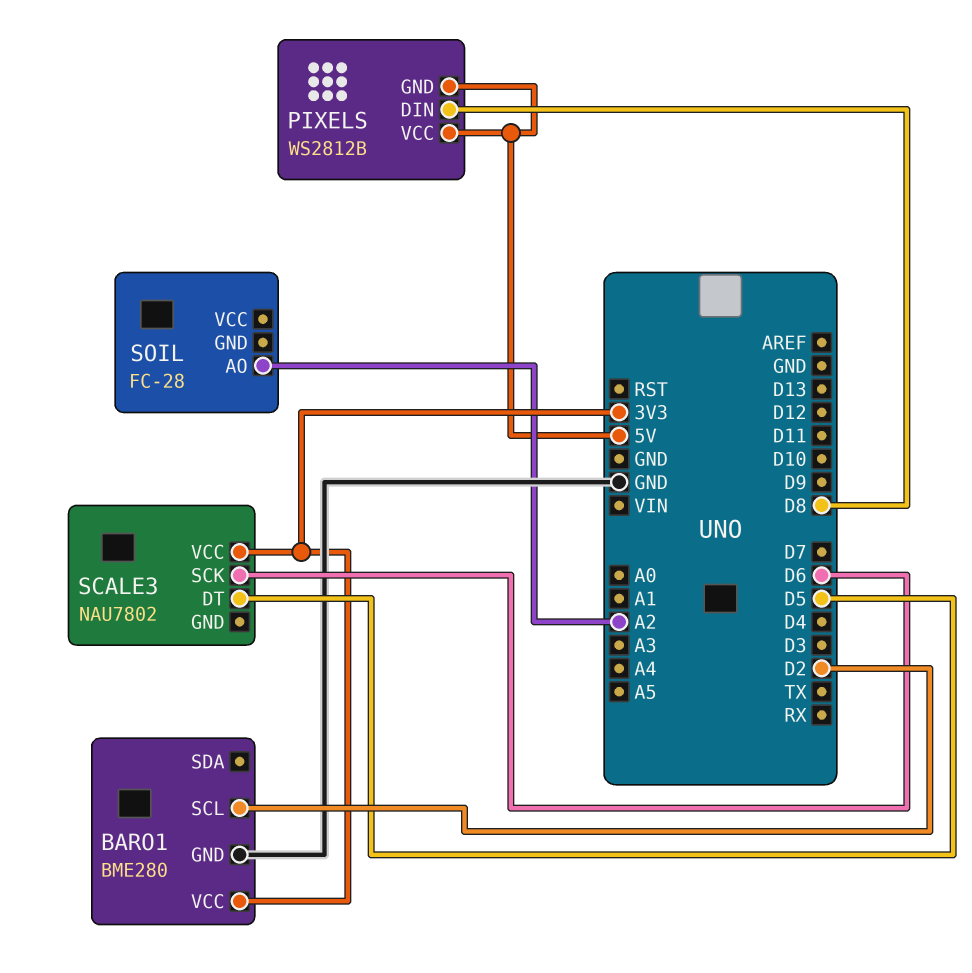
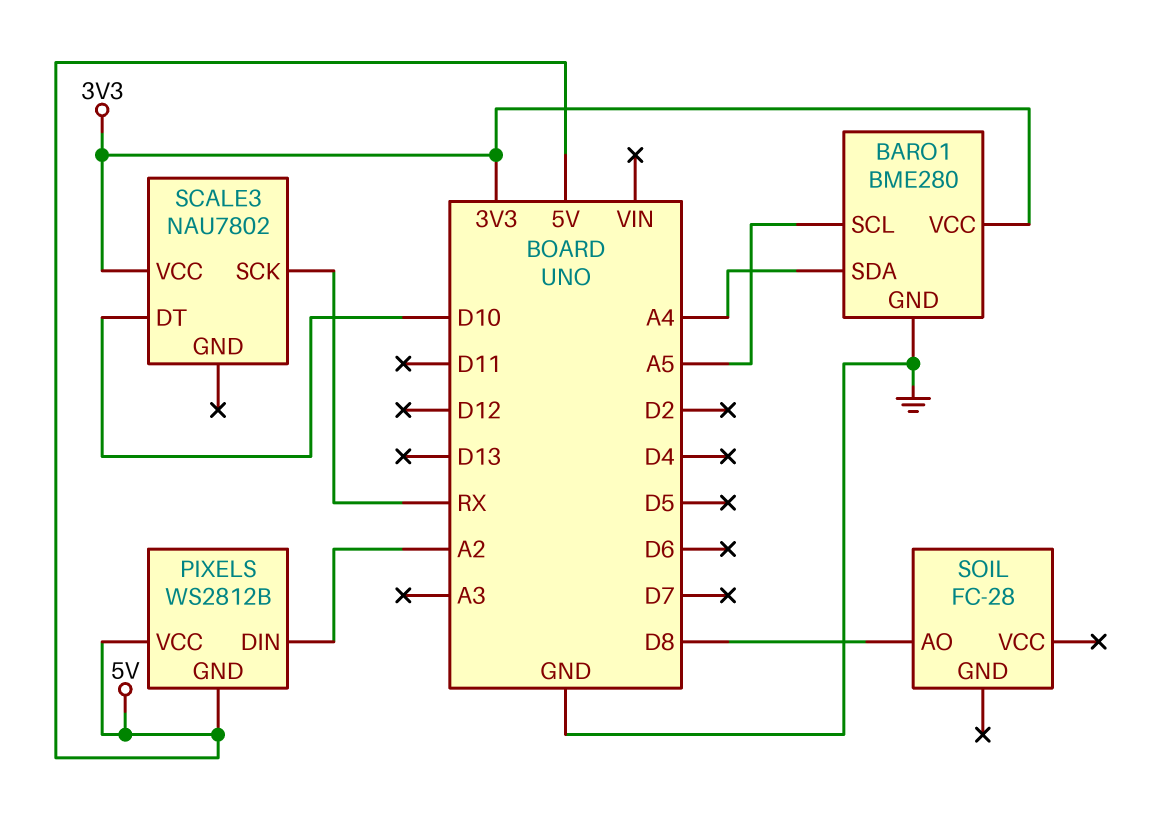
BARO1 pin SCL: D2 -> A5
BARO1 pin SDA: none -> A4
PIXELS pin DIN: D8 -> A2
SCALE3 pin DT: D5 -> D10
SCALE3 pin SCK: D6 -> RX
SOIL pin AO: A2 -> D8

